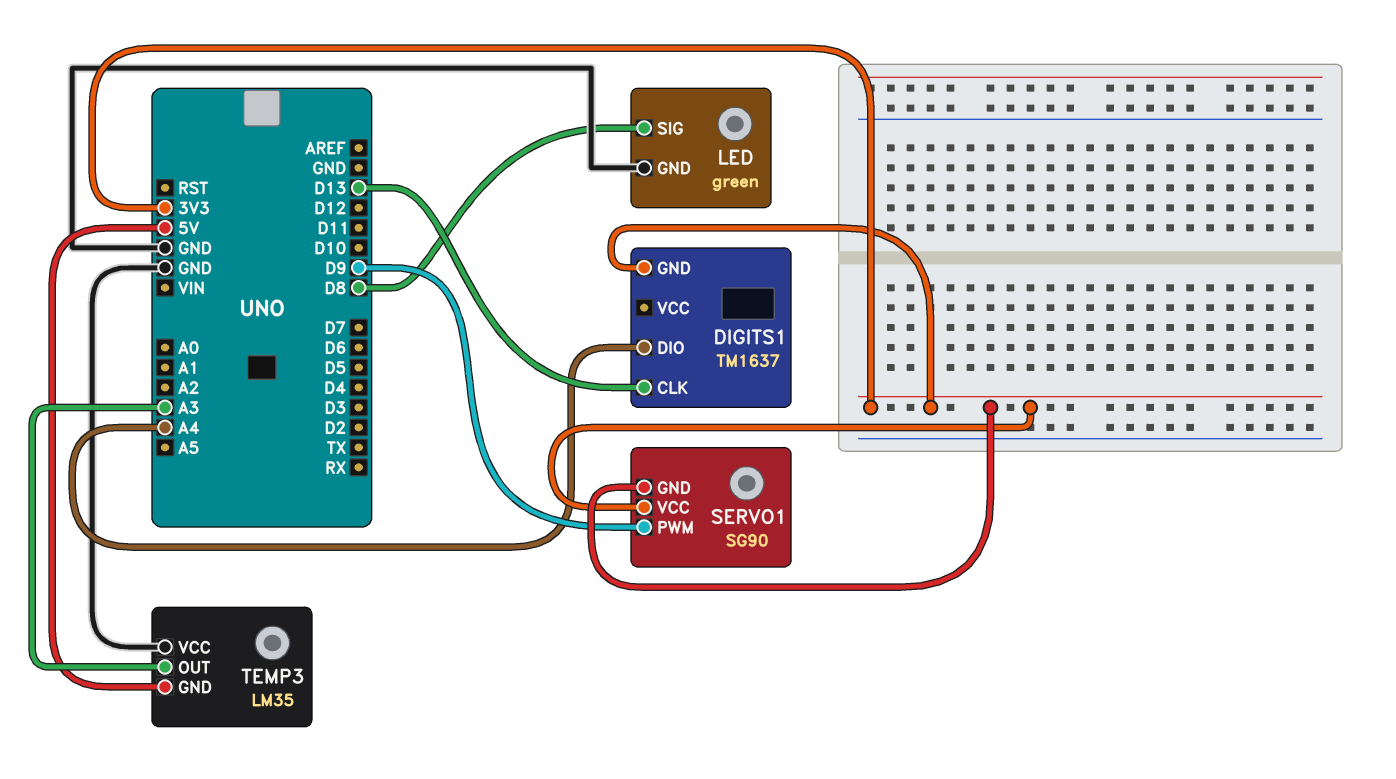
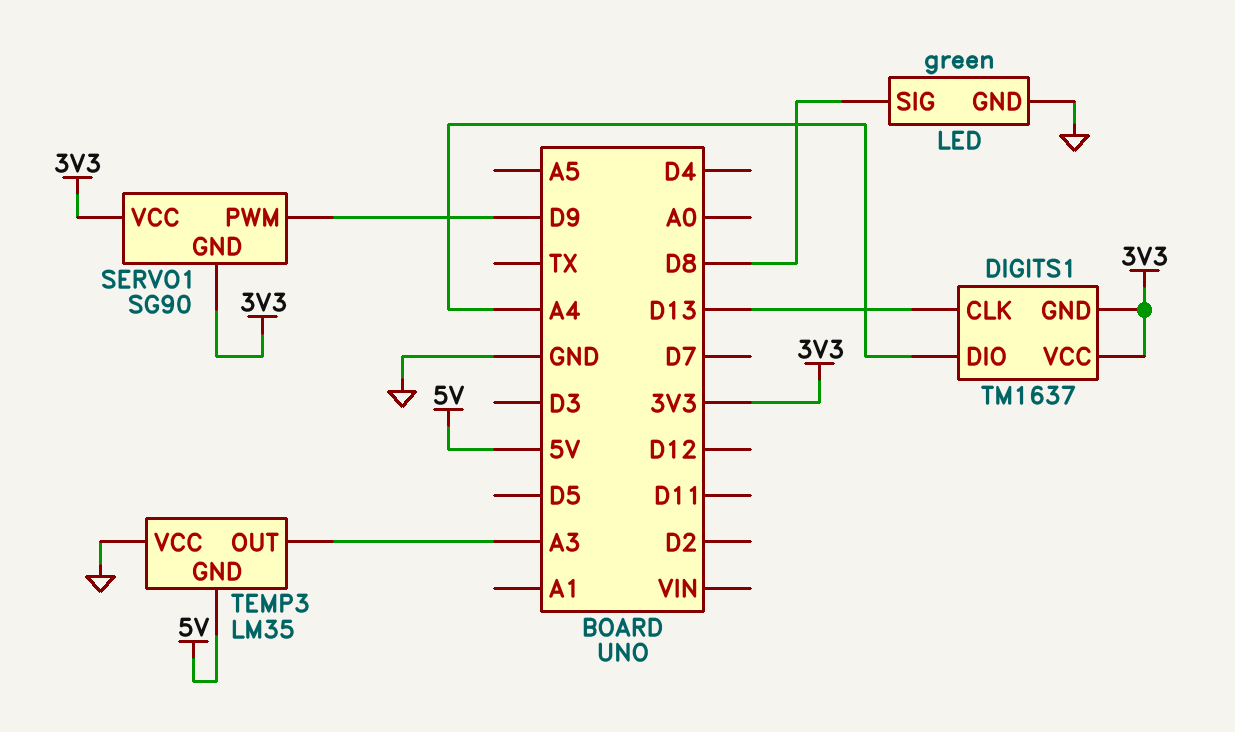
DIGITS1 pin VCC: none -> 3V3

